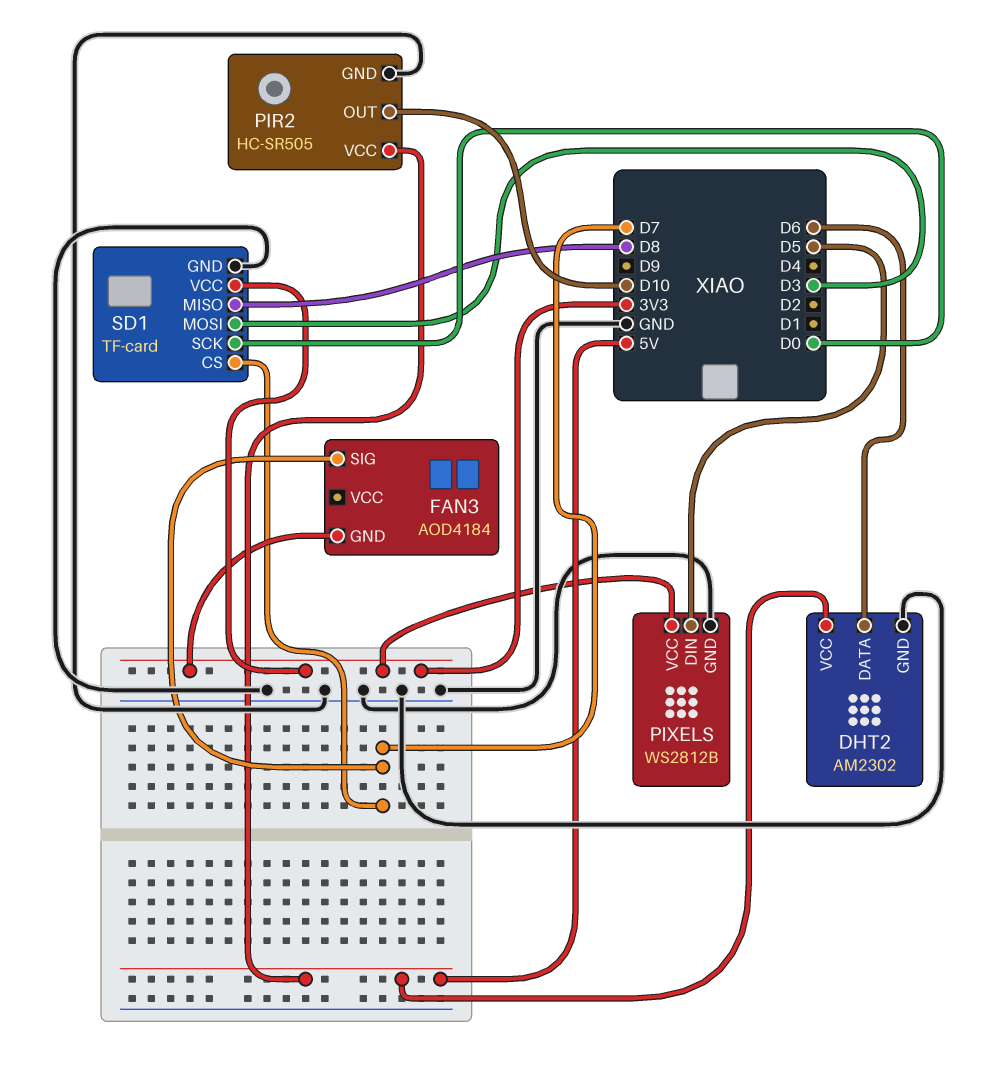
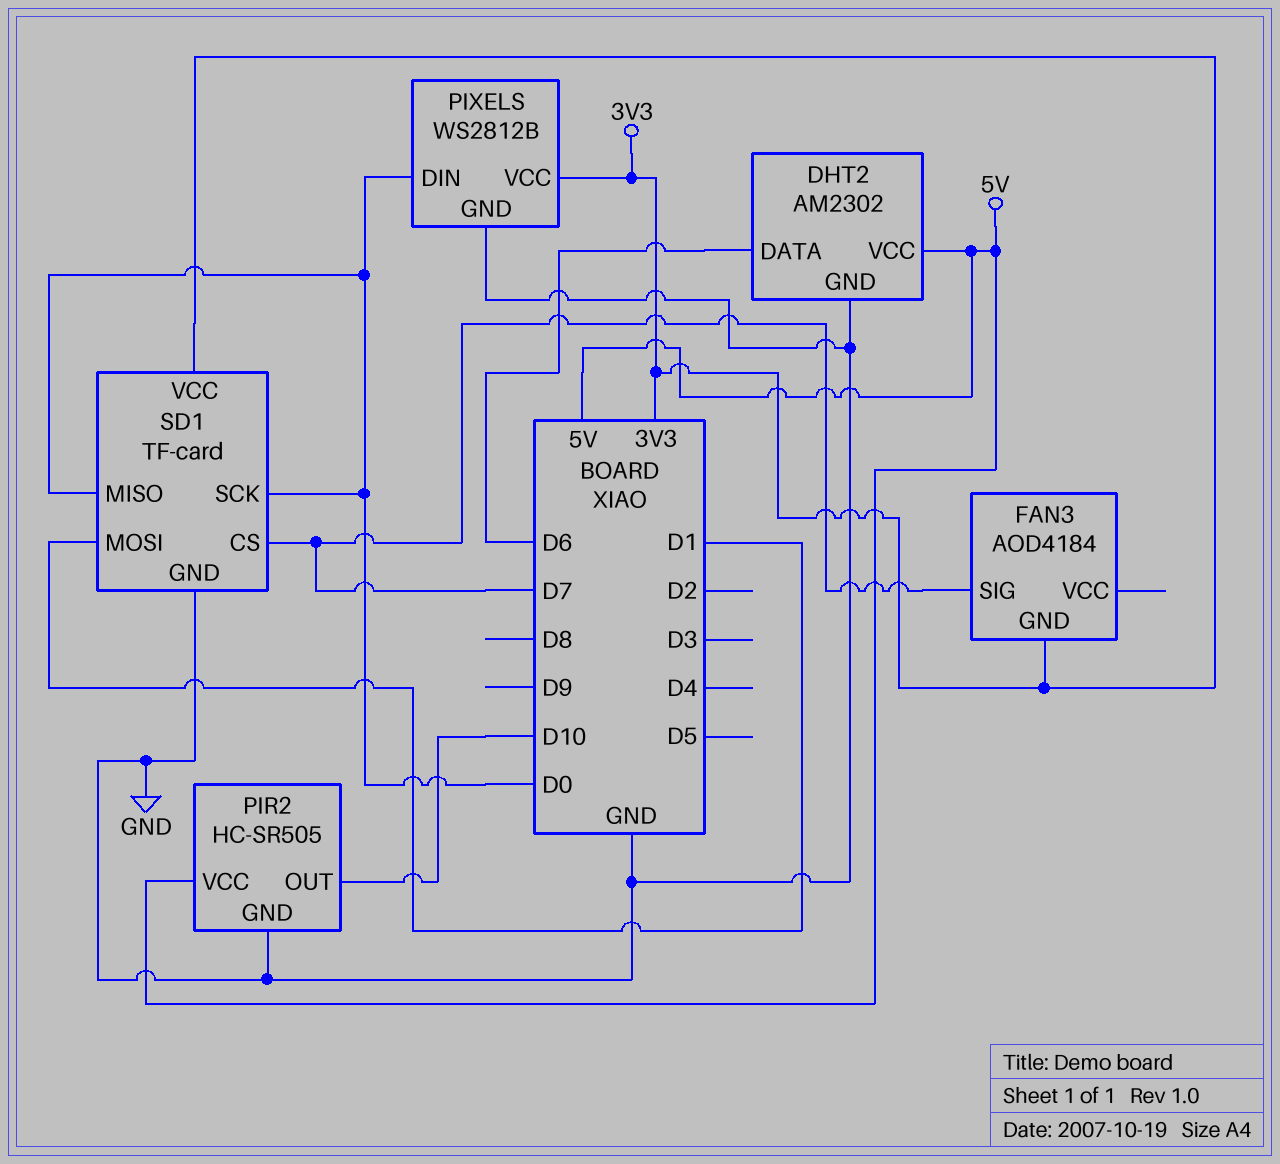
PIXELS pin DIN: D5 -> D0
SD1 pin MISO: D8 -> D0
SD1 pin MOSI: D3 -> D1

